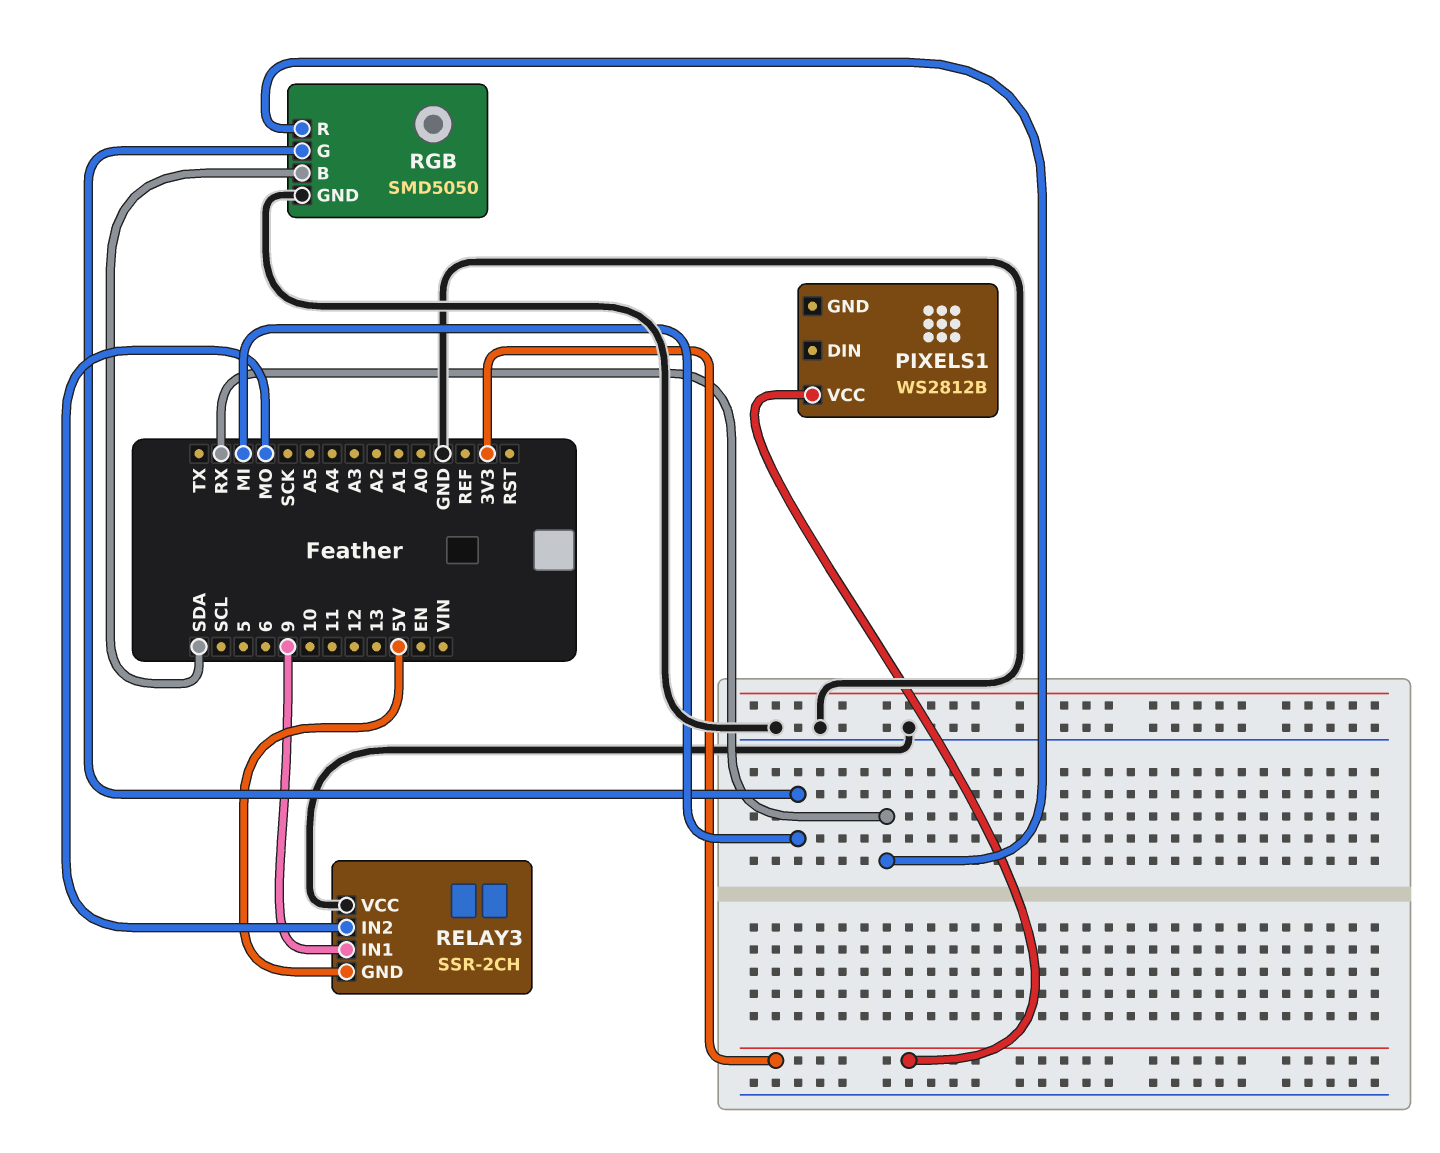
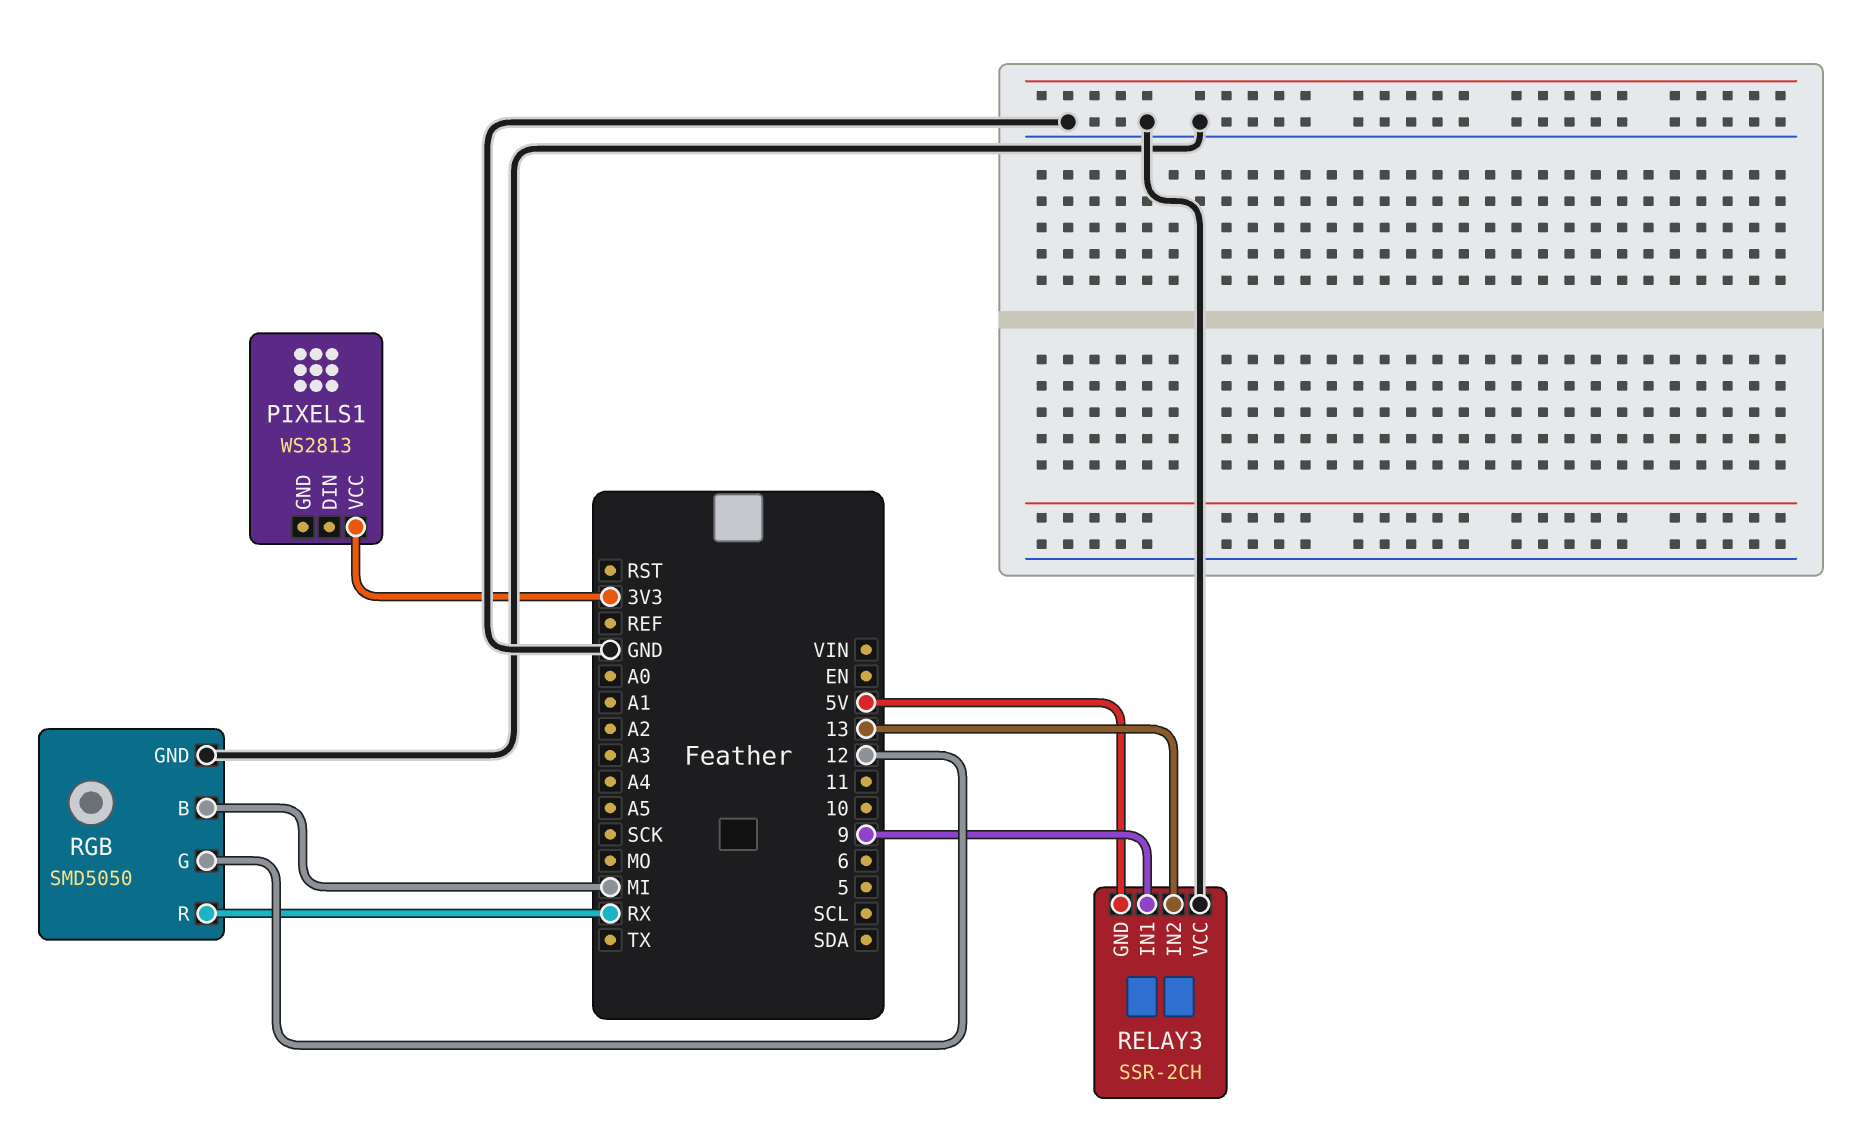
PIXELS1: WS2812B -> WS2813
RELAY3 pin IN2: MO -> 13
RGB pin B: SDA -> MI
RGB pin G: MI -> 12

